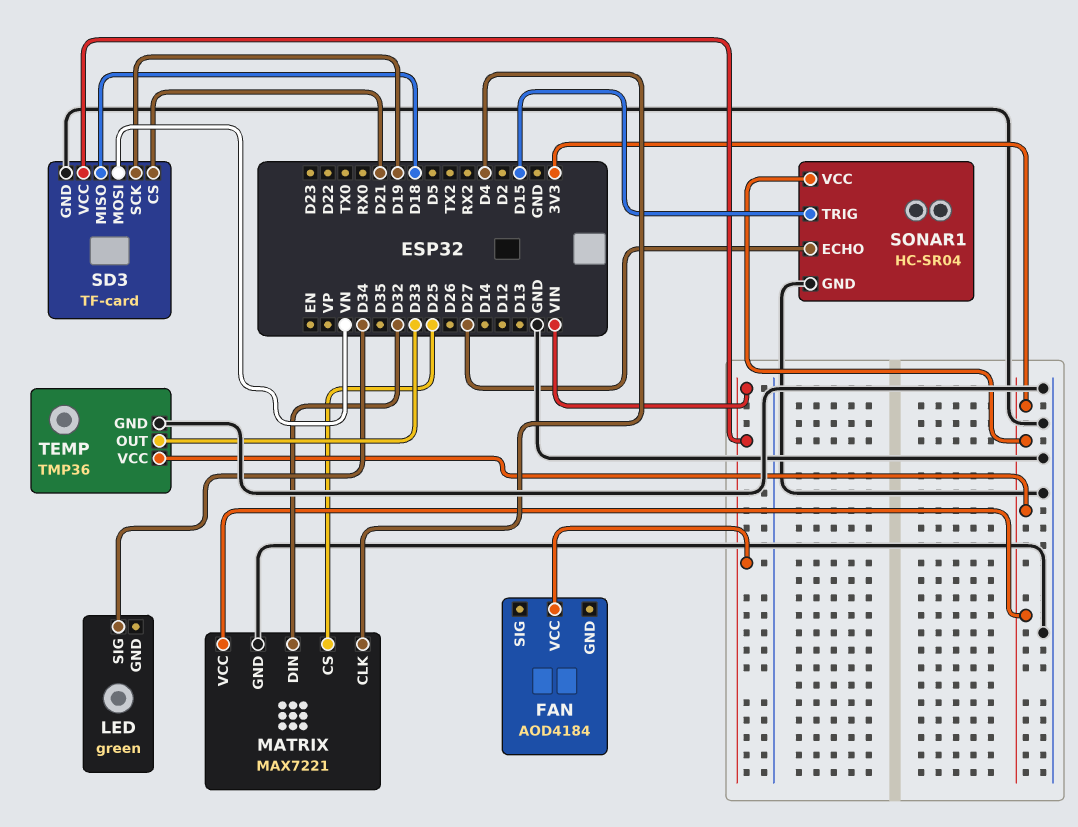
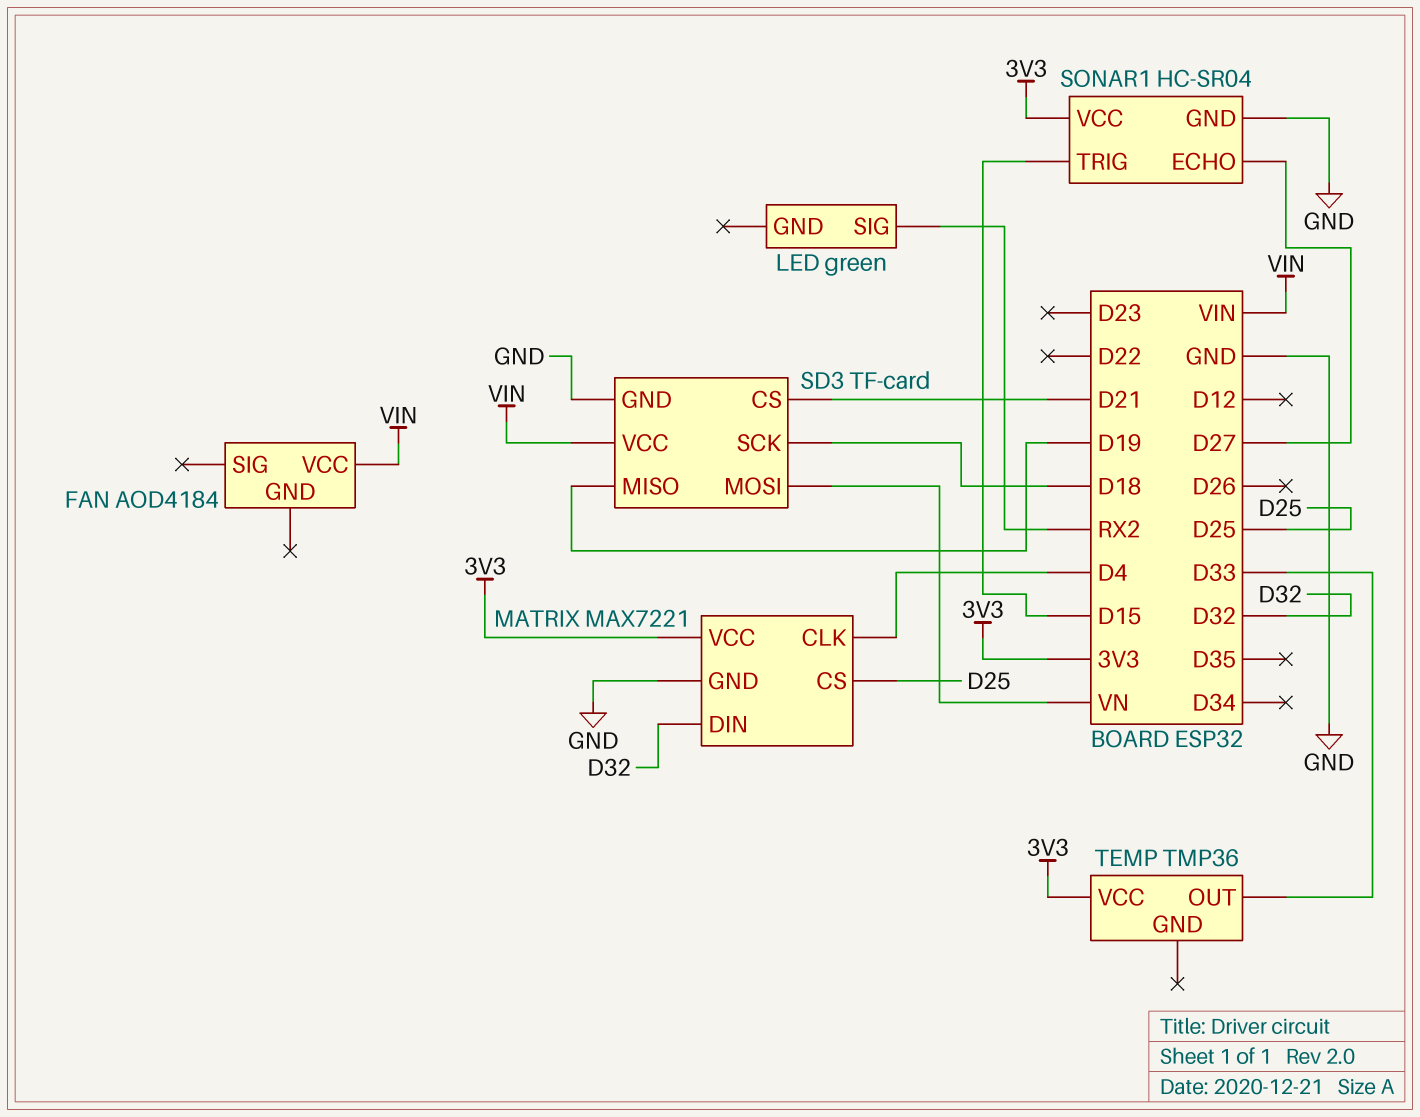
LED pin SIG: D34 -> RX2
SD3 pin MISO: D18 -> D19
SD3 pin SCK: D19 -> D18
TEMP pin GND: GND -> none

